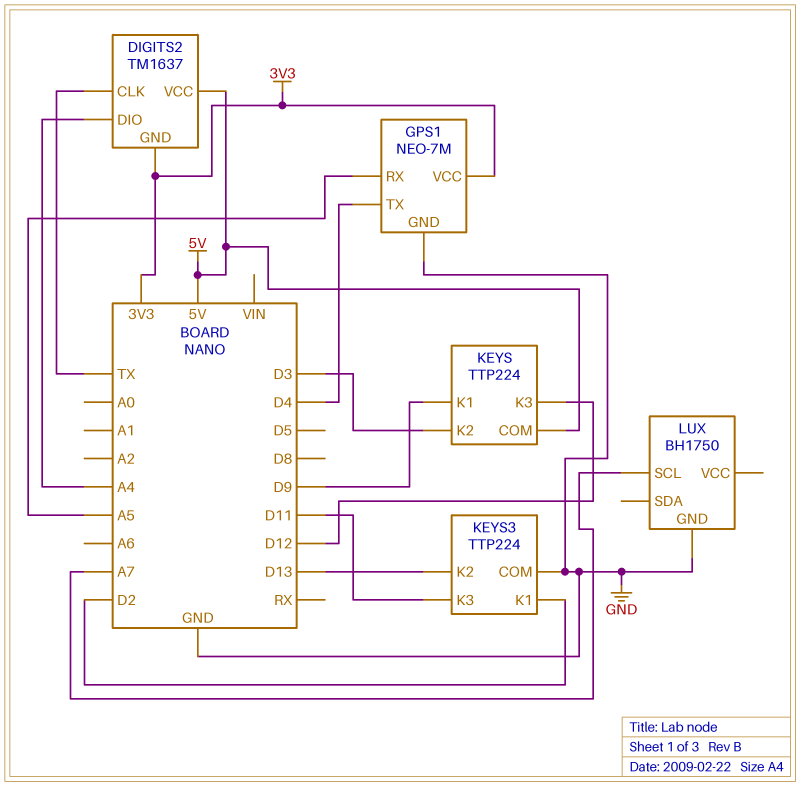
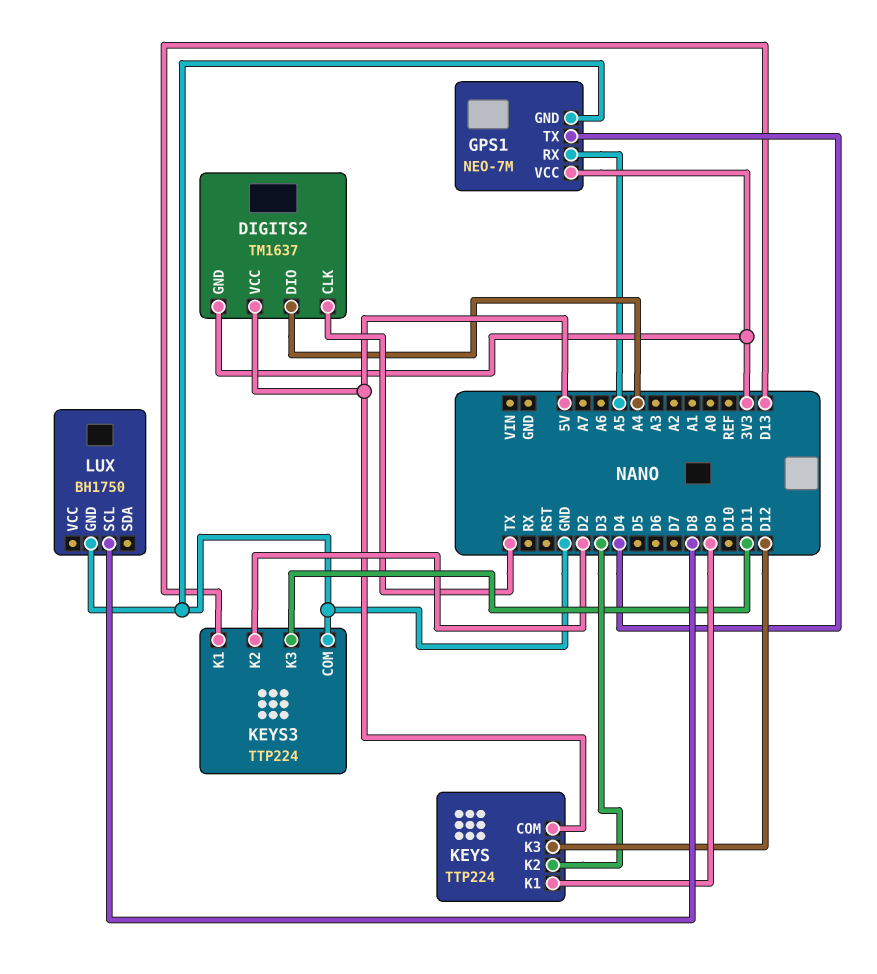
KEYS3 pin K1: D2 -> D13
KEYS3 pin K2: D13 -> D2
LUX pin SCL: A7 -> D8

